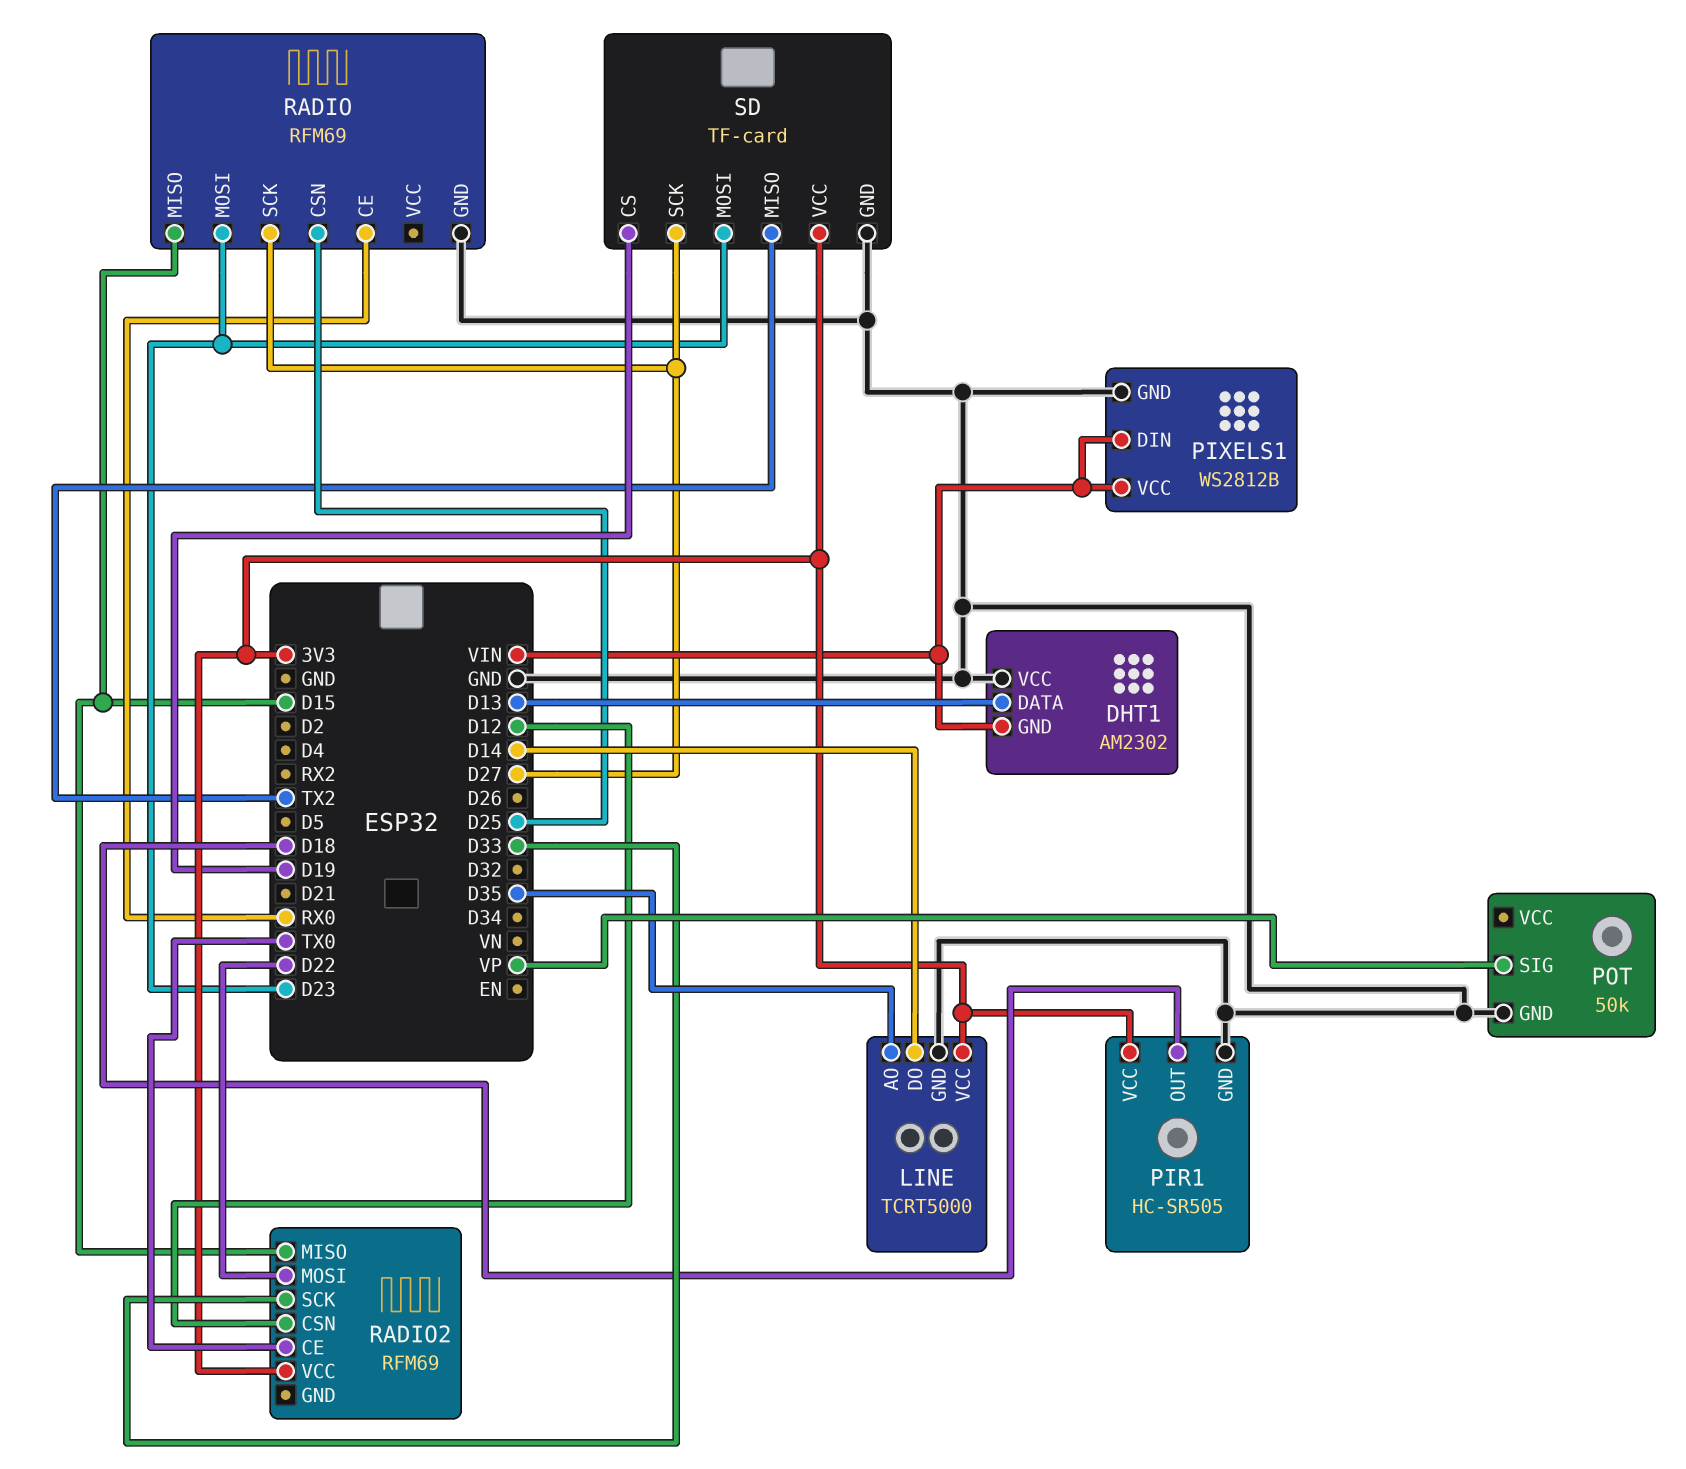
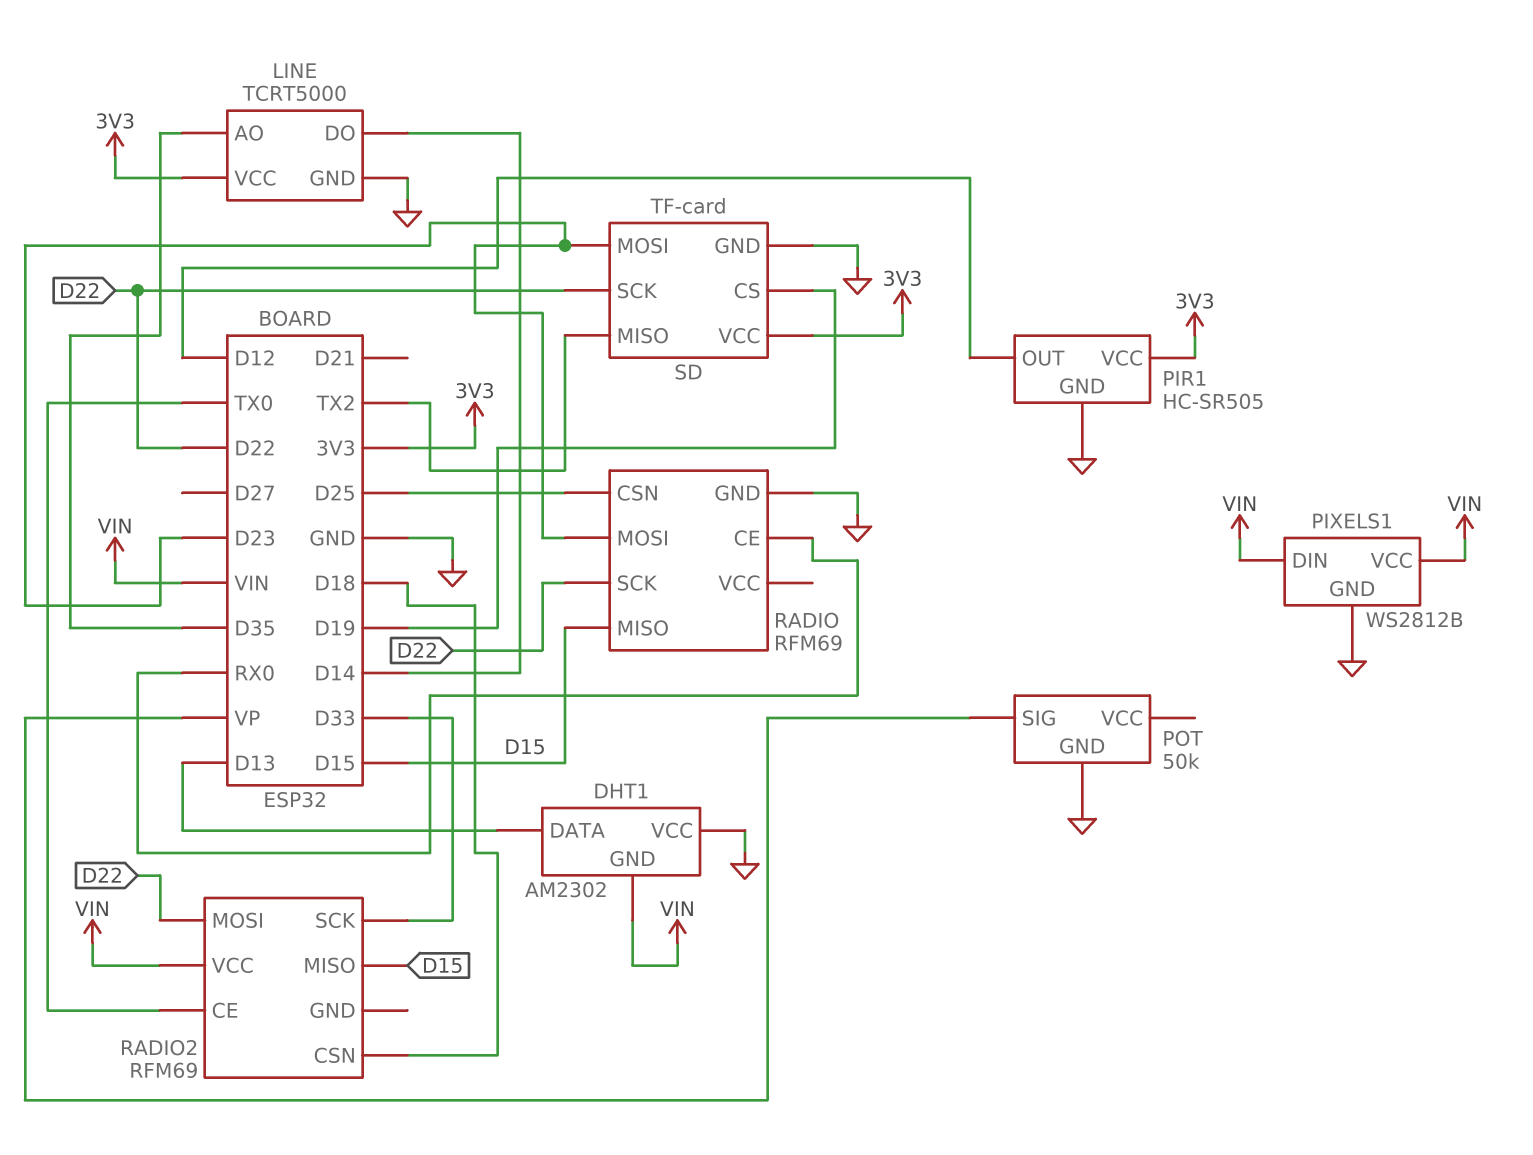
PIR1 pin OUT: D18 -> D12
RADIO pin SCK: D27 -> D22
RADIO2 pin CSN: D12 -> D18
RADIO2 pin VCC: 3V3 -> VIN
SD pin SCK: D27 -> D22

